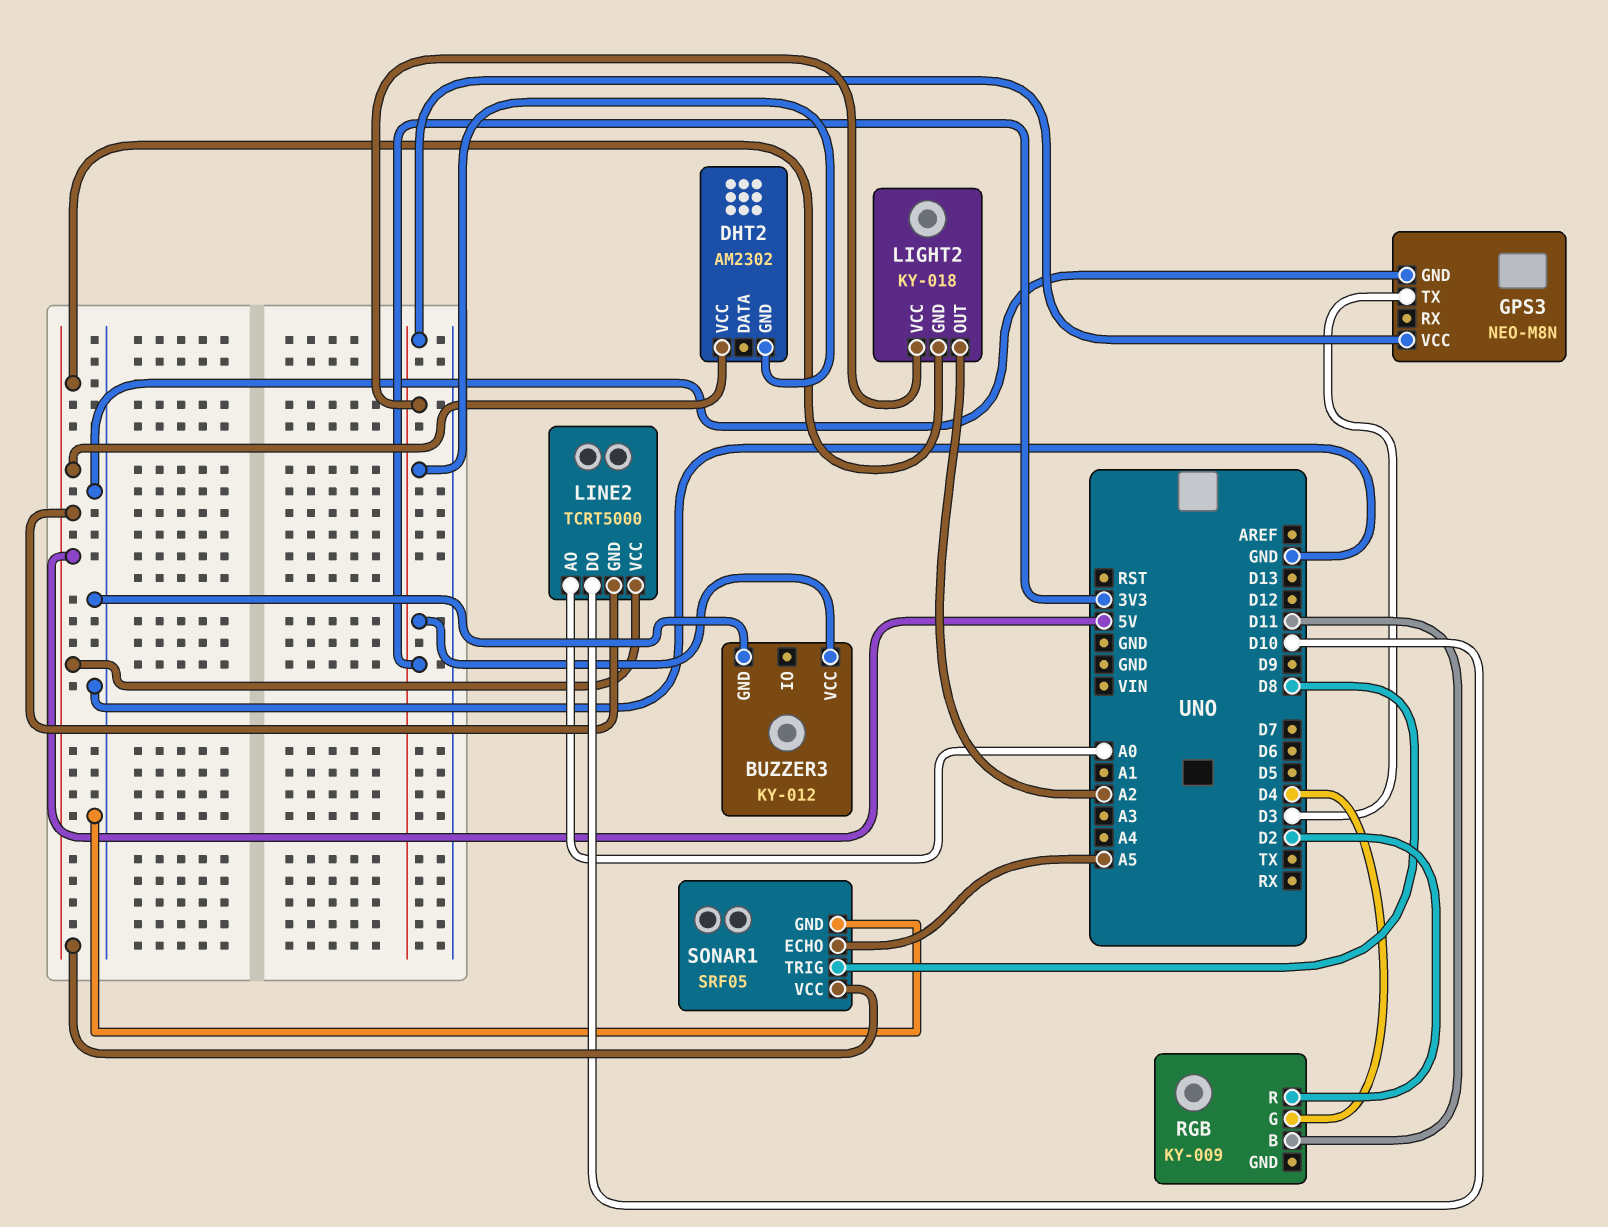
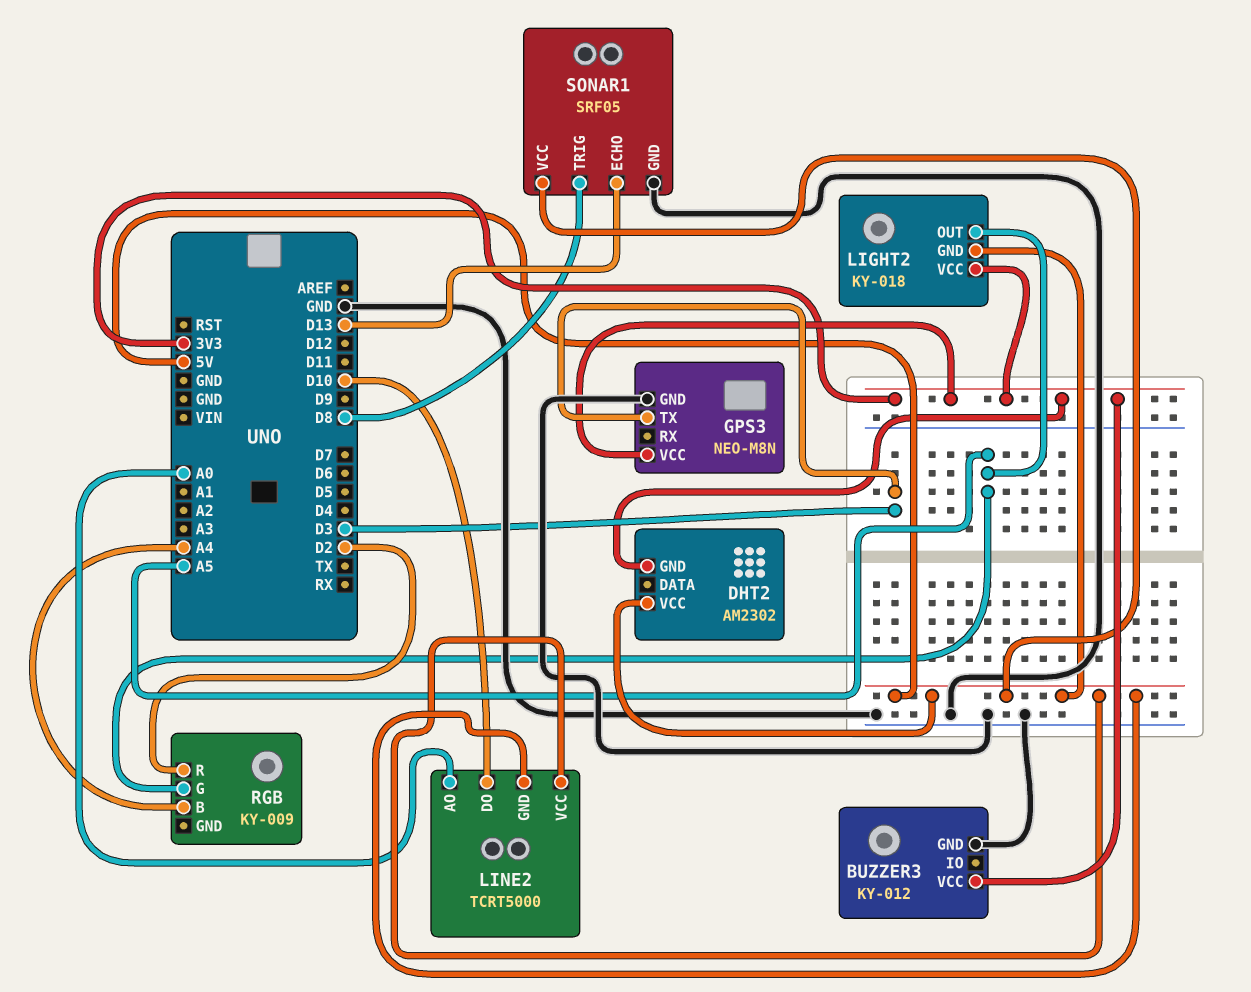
LIGHT2 pin OUT: A2 -> A5
RGB pin B: D11 -> A4
RGB pin G: D4 -> A5
SONAR1 pin ECHO: A5 -> D13

